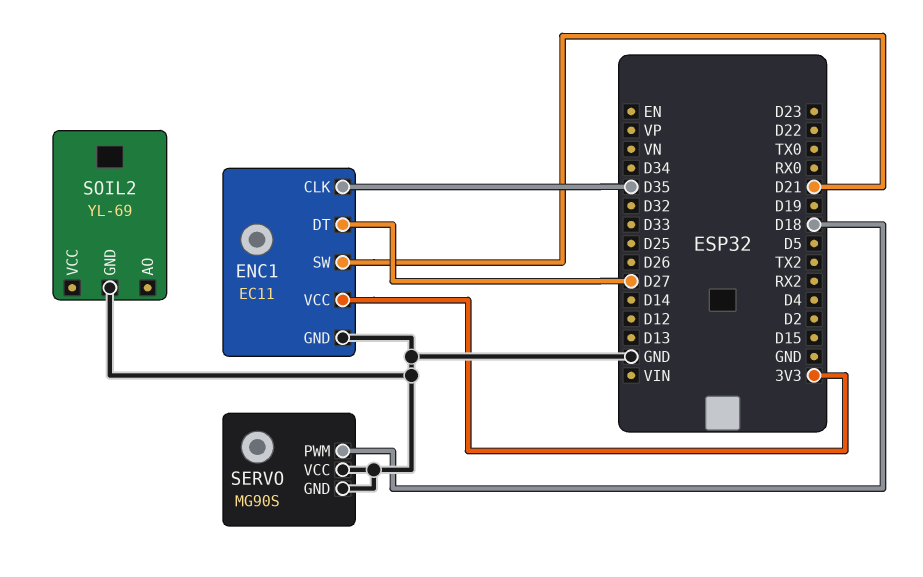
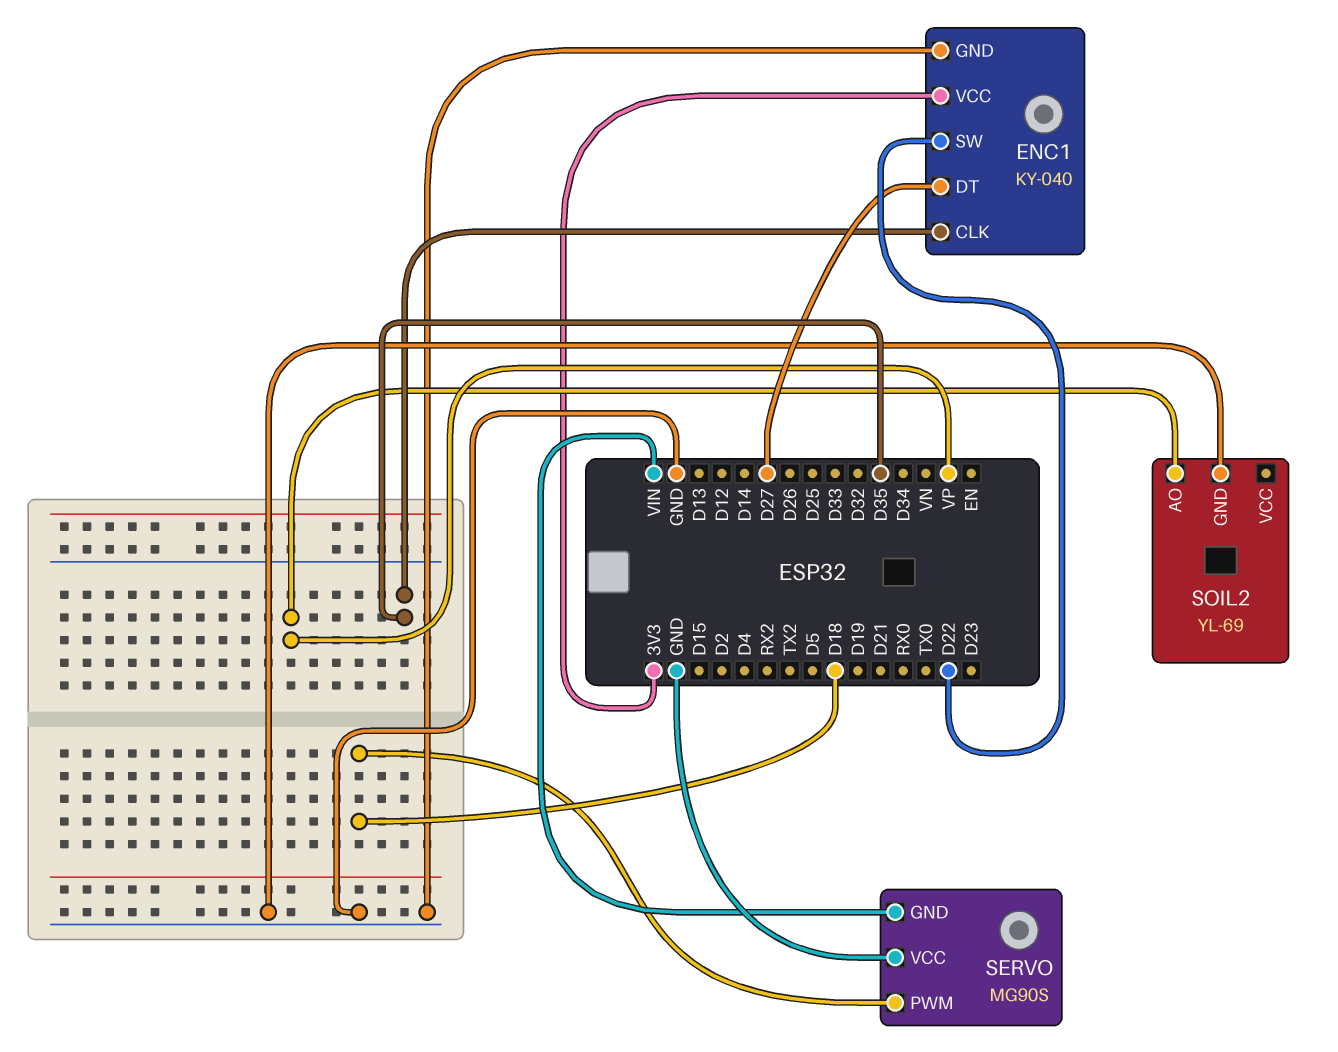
ENC1: EC11 -> KY-040
ENC1 pin SW: D21 -> D22
SERVO pin GND: GND -> VIN
SOIL2 pin AO: none -> VP

